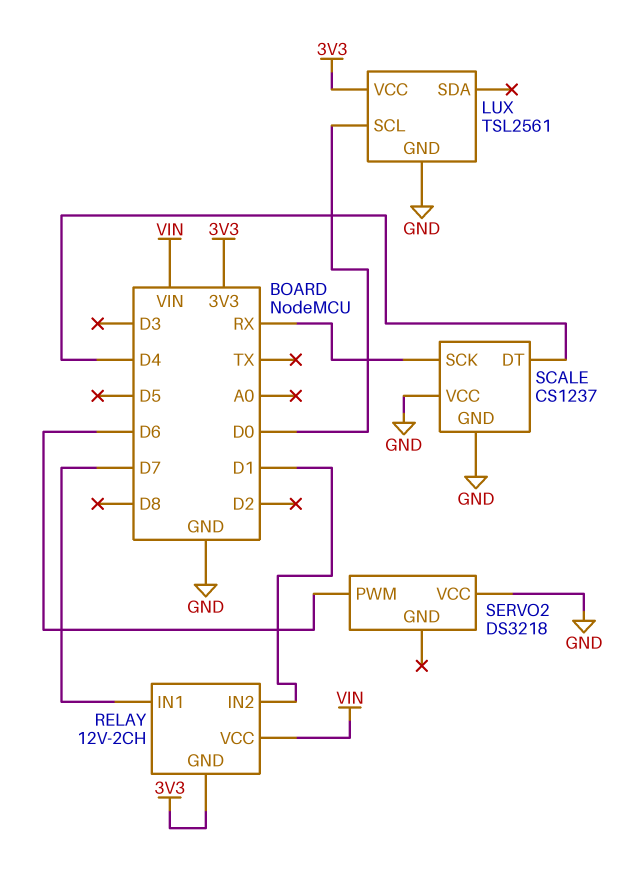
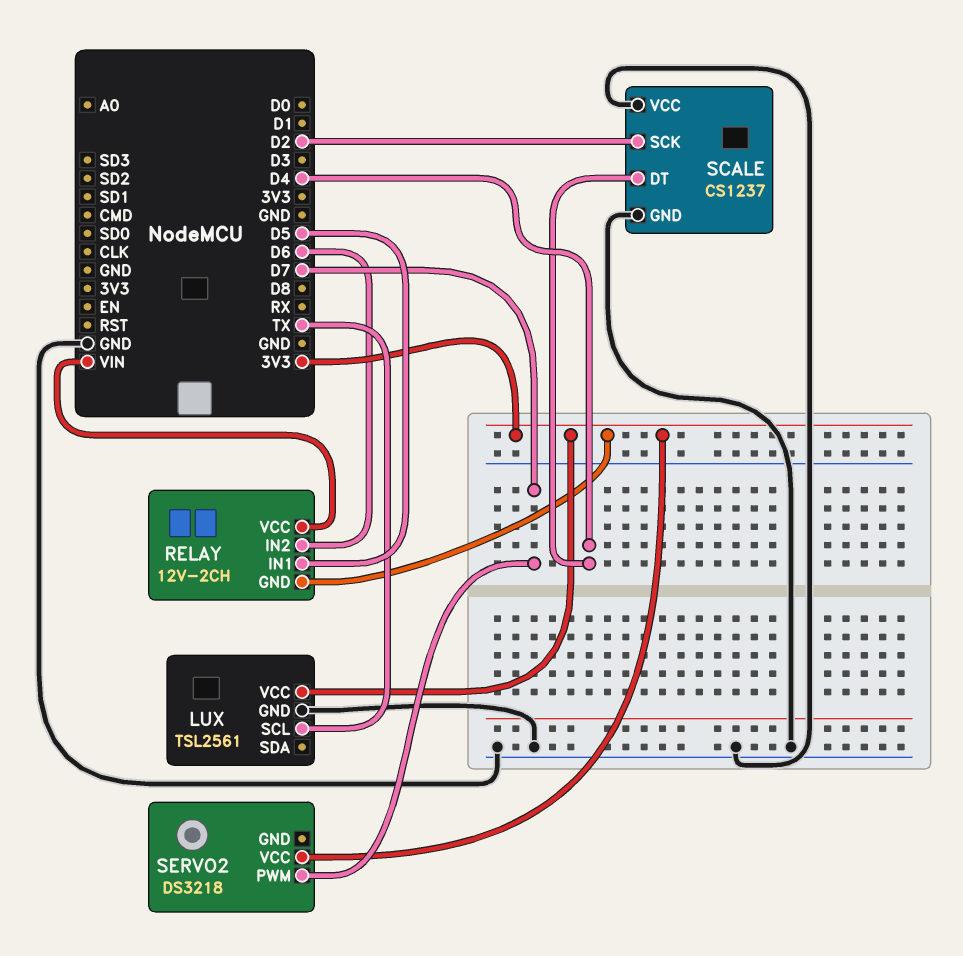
LUX pin SCL: D0 -> TX
RELAY pin IN1: D7 -> D5
RELAY pin IN2: D1 -> D6
SCALE pin SCK: RX -> D2
SERVO2 pin PWM: D6 -> D7
SERVO2 pin VCC: GND -> 3V3

